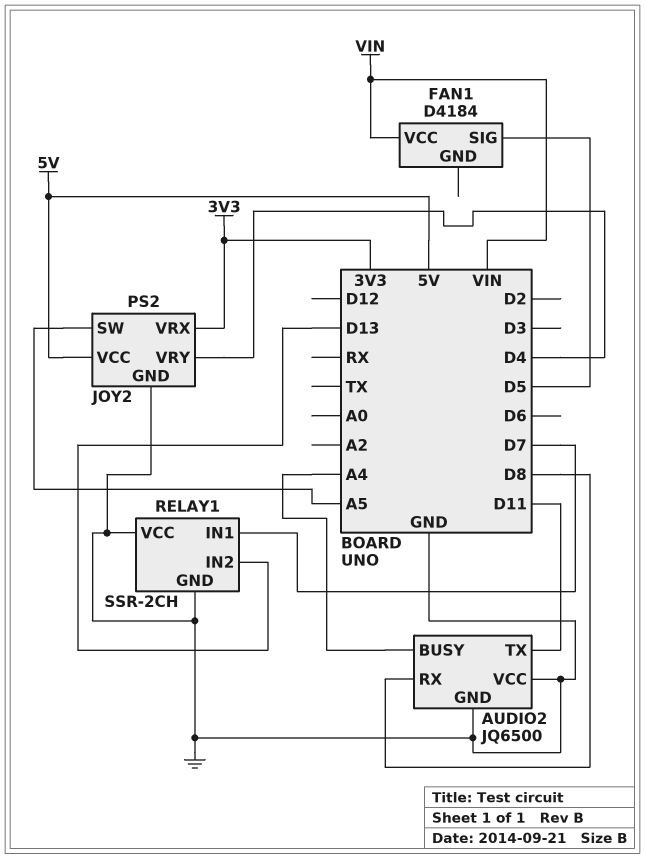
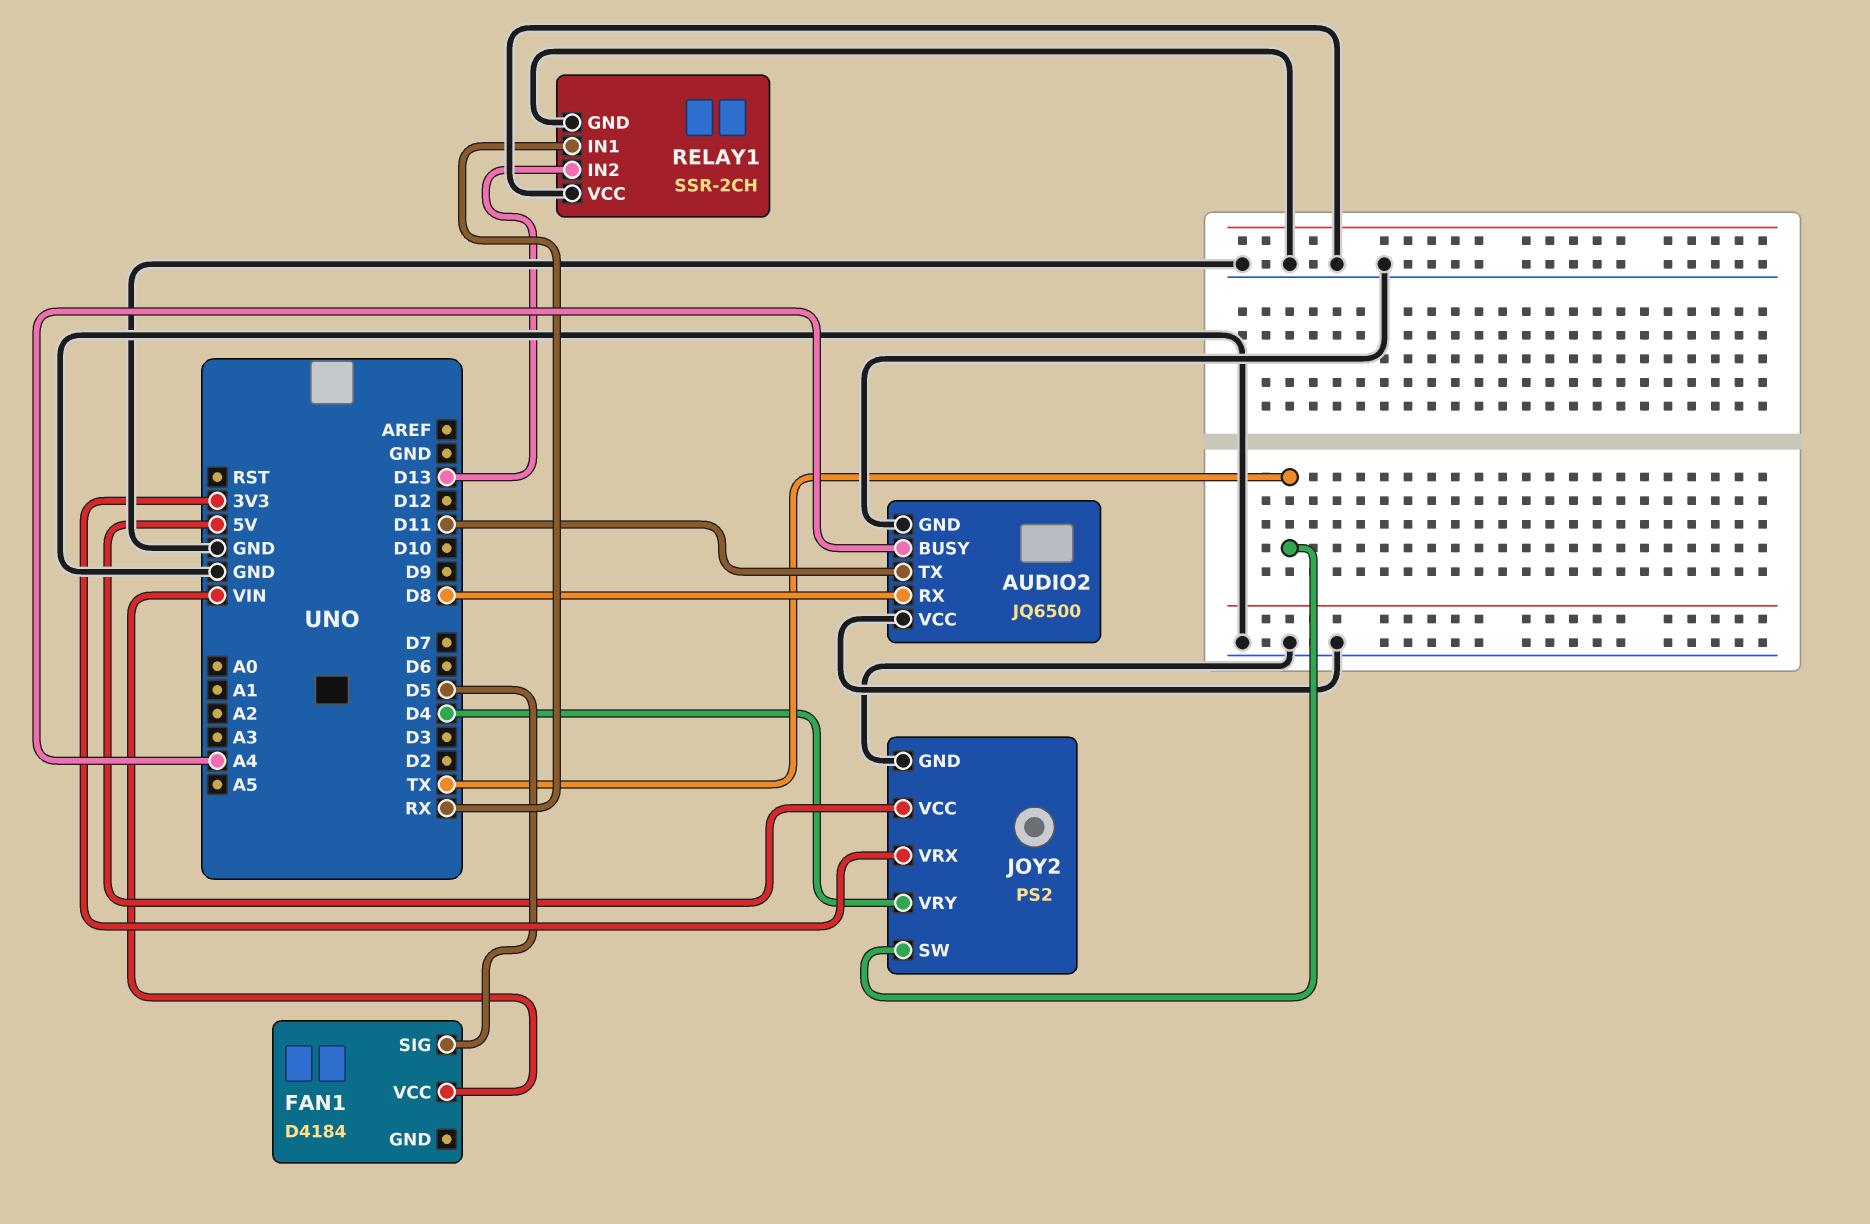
JOY2 pin SW: A5 -> TX
RELAY1 pin IN1: D7 -> RX

